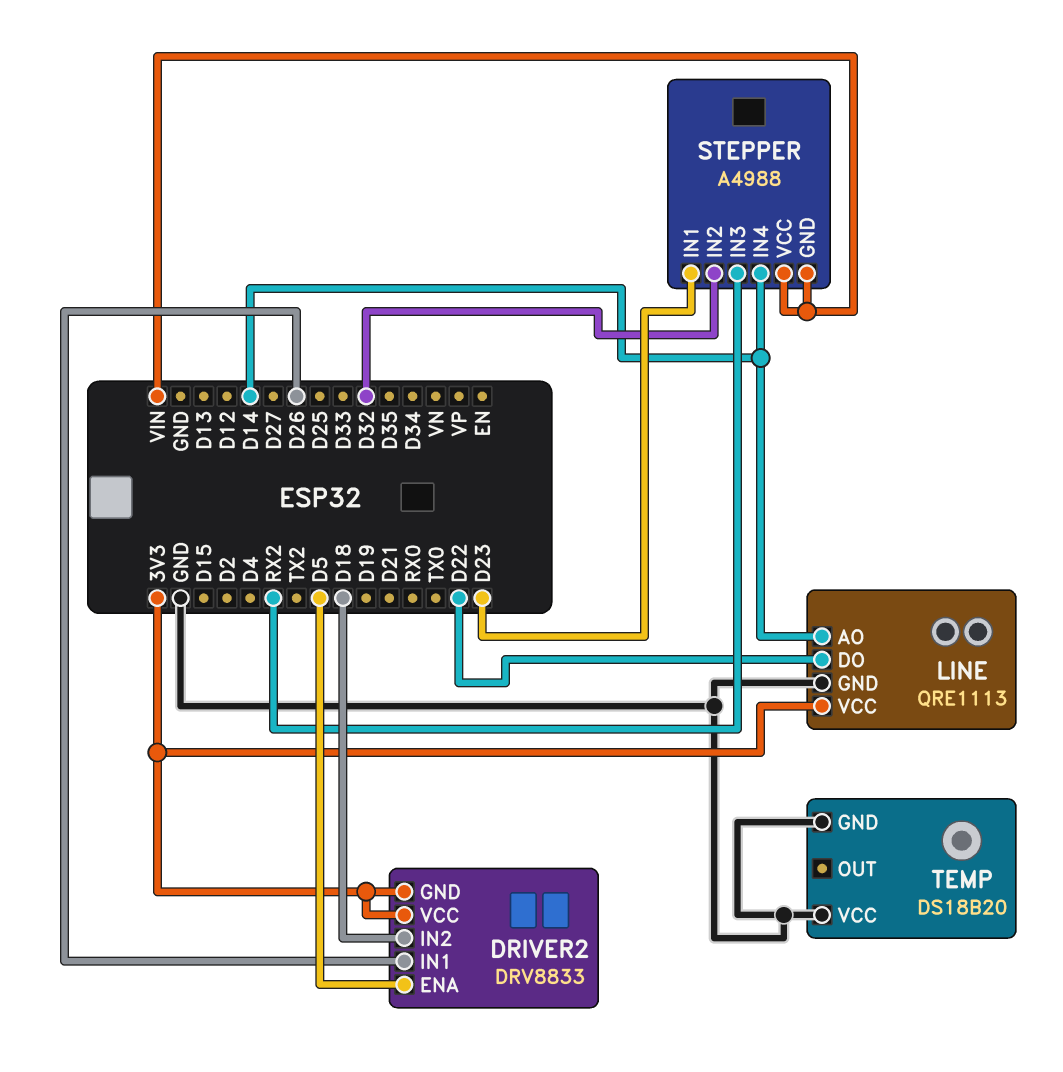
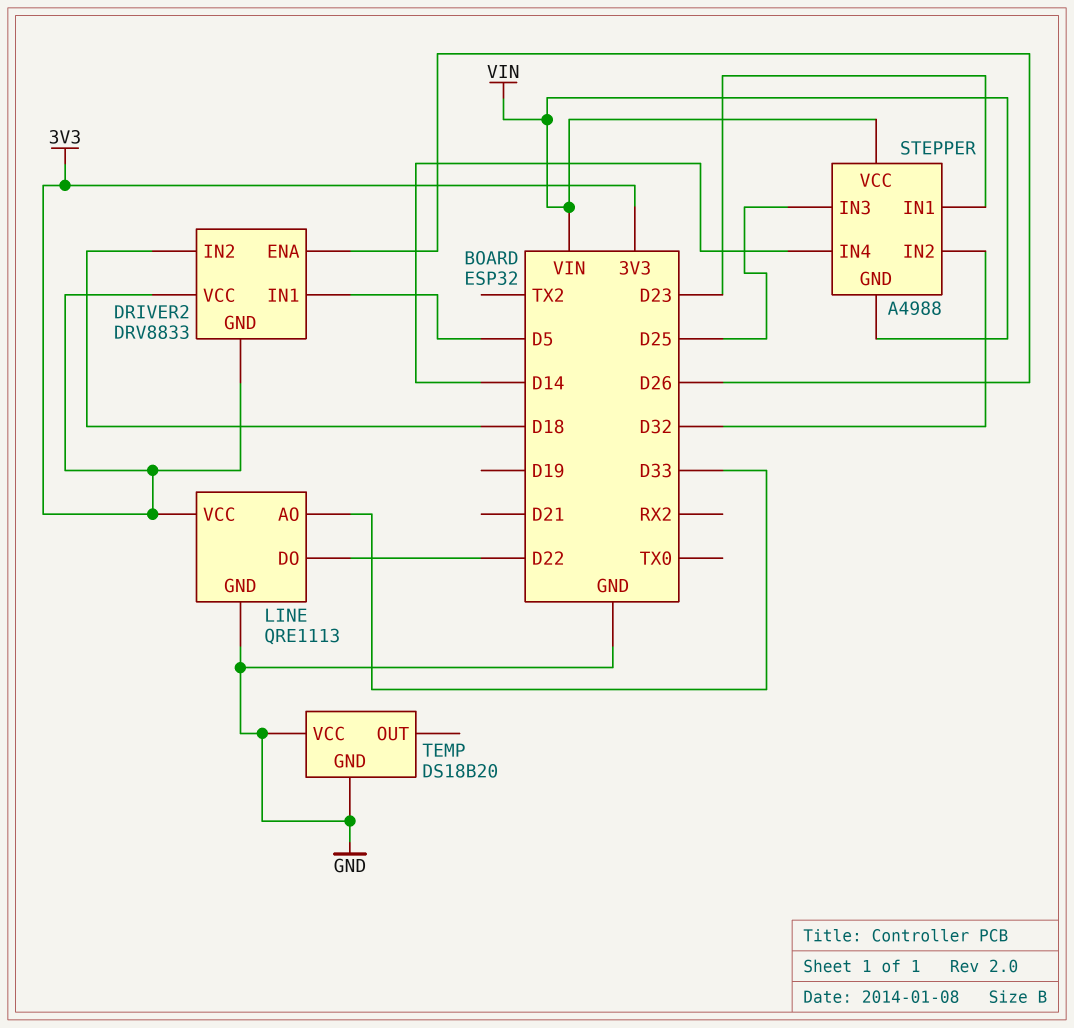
DRIVER2 pin ENA: D5 -> D26
DRIVER2 pin IN1: D26 -> D5
LINE pin AO: D14 -> D33
STEPPER pin IN3: RX2 -> D25

